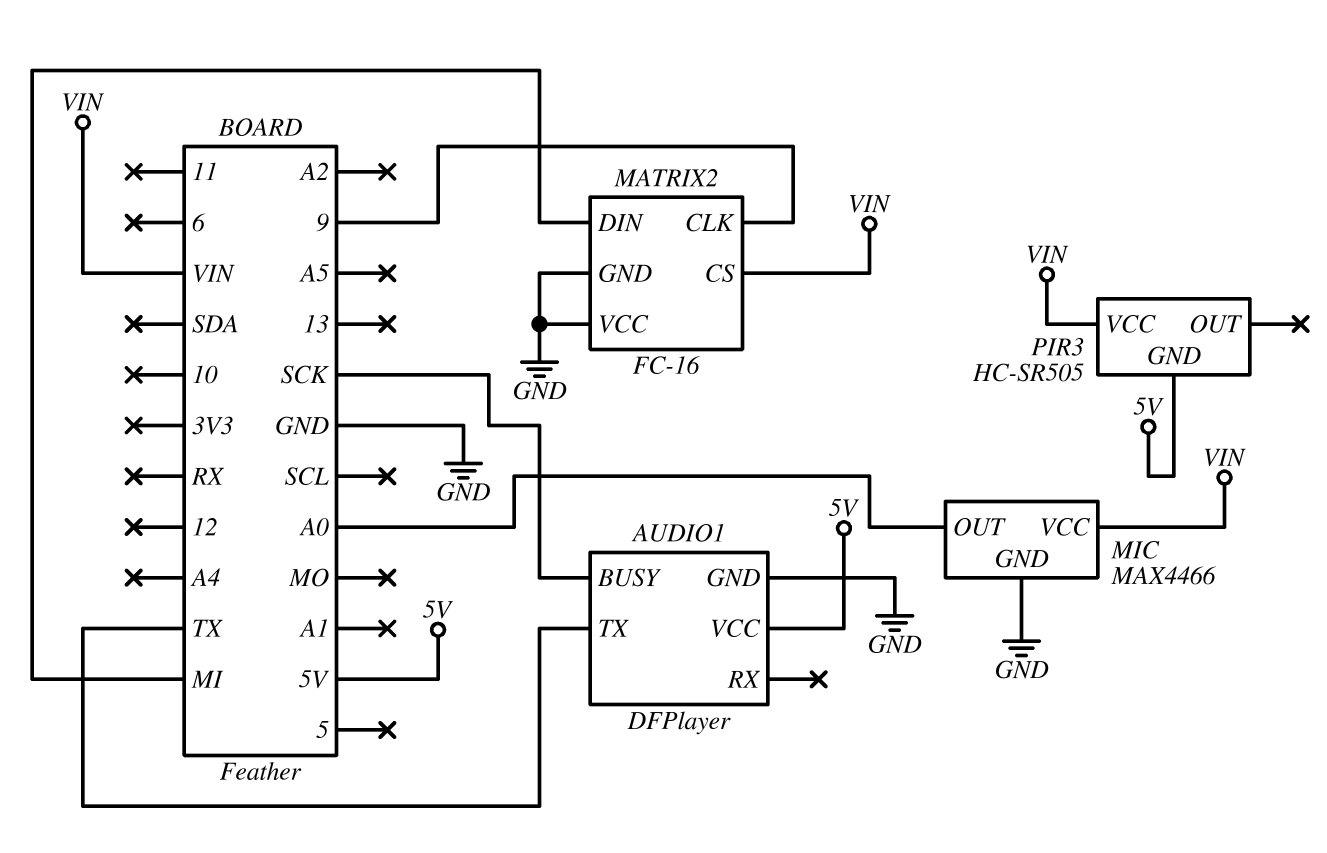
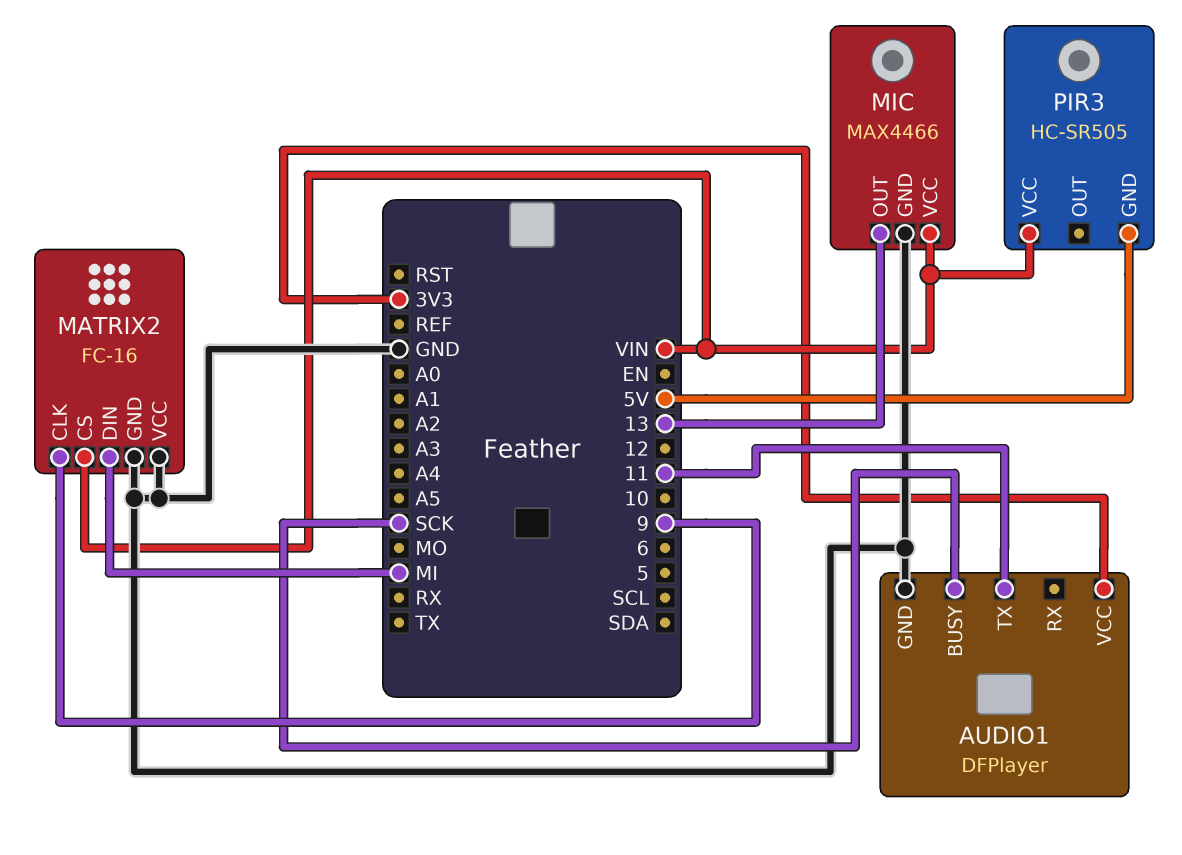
AUDIO1 pin TX: TX -> 11
AUDIO1 pin VCC: 5V -> 3V3
MIC pin OUT: A0 -> 13

